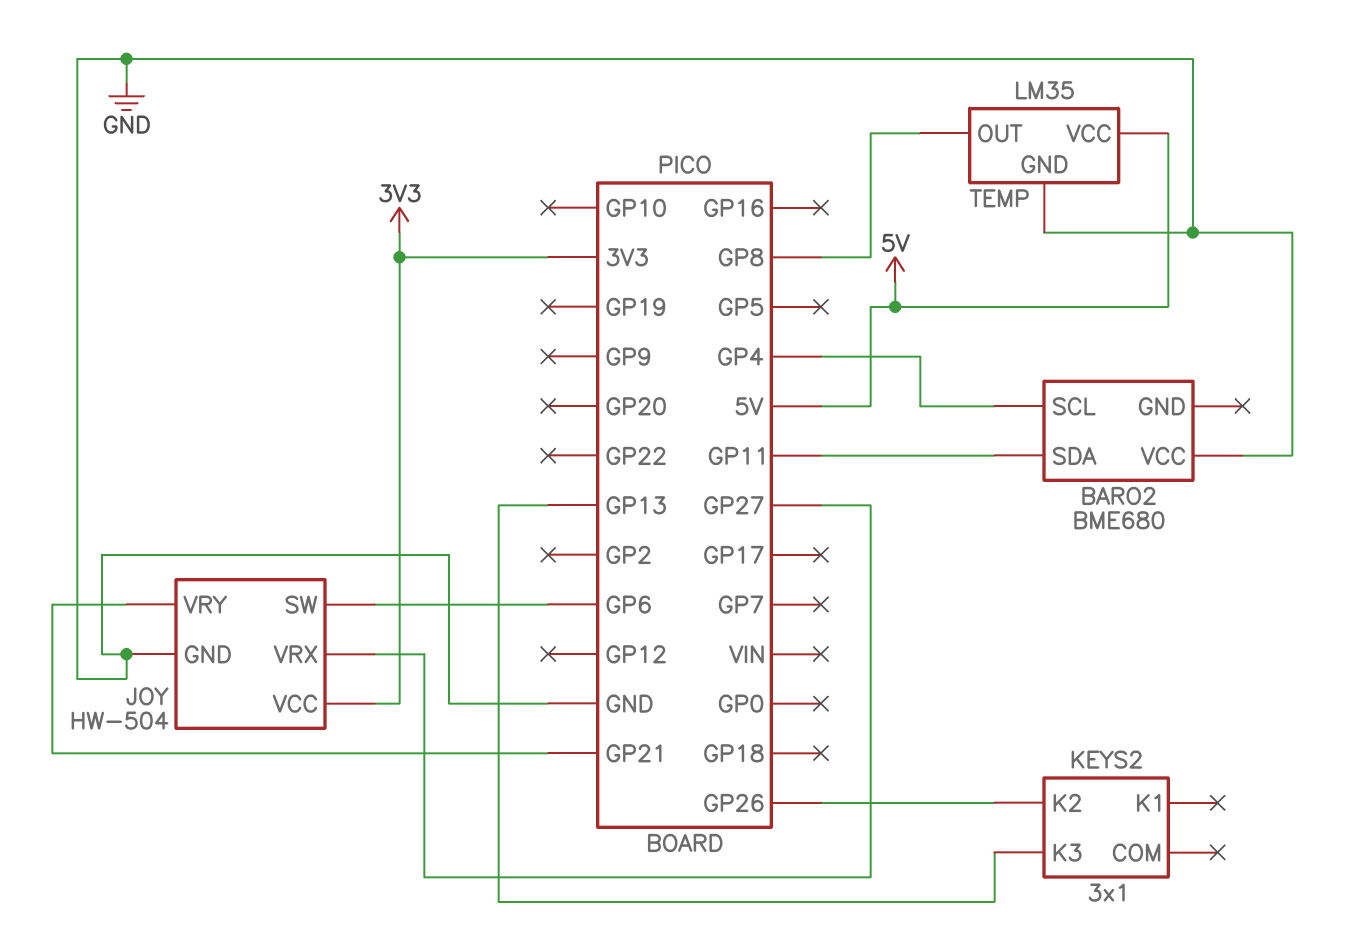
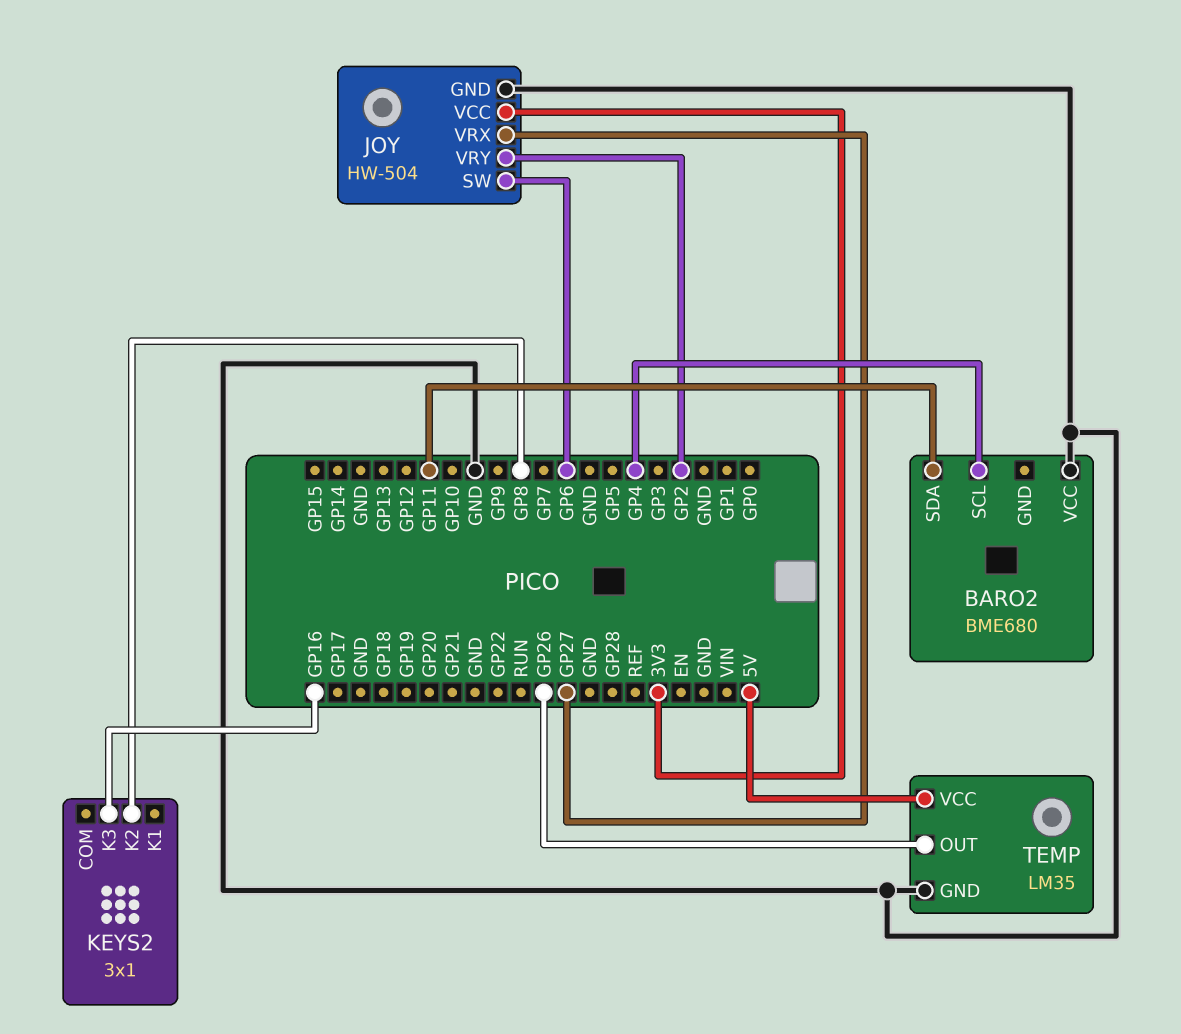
JOY pin VRY: GP21 -> GP2
KEYS2 pin K2: GP26 -> GP8
KEYS2 pin K3: GP13 -> GP16
TEMP pin OUT: GP8 -> GP26

